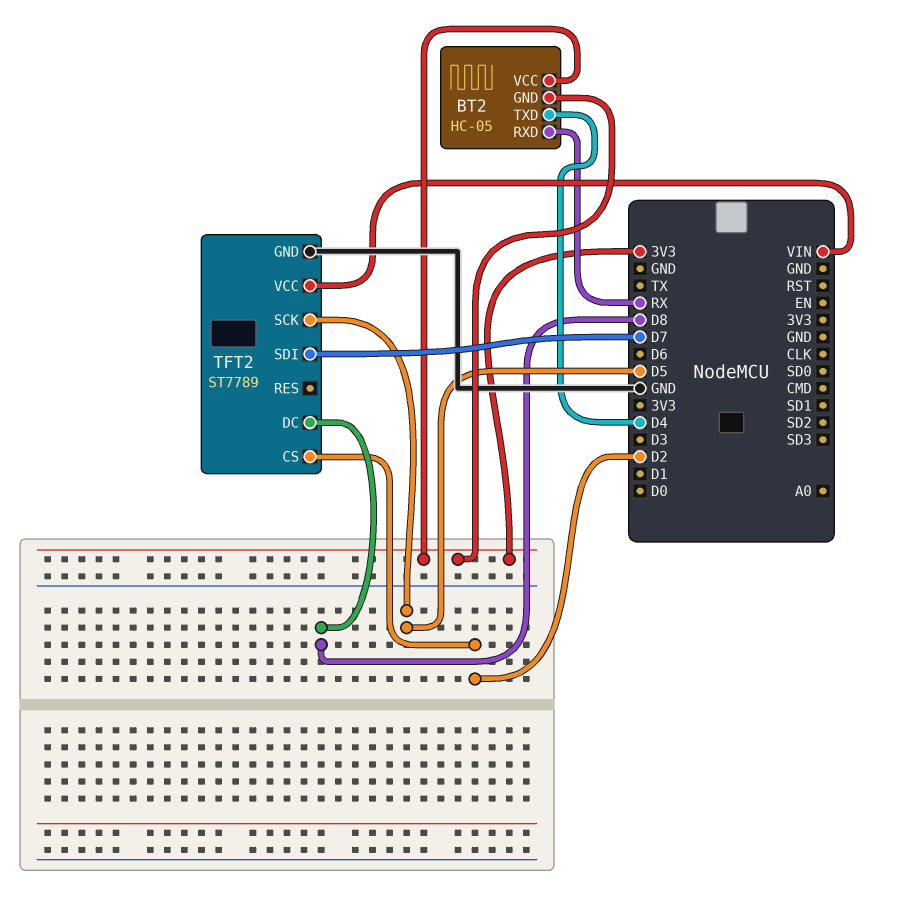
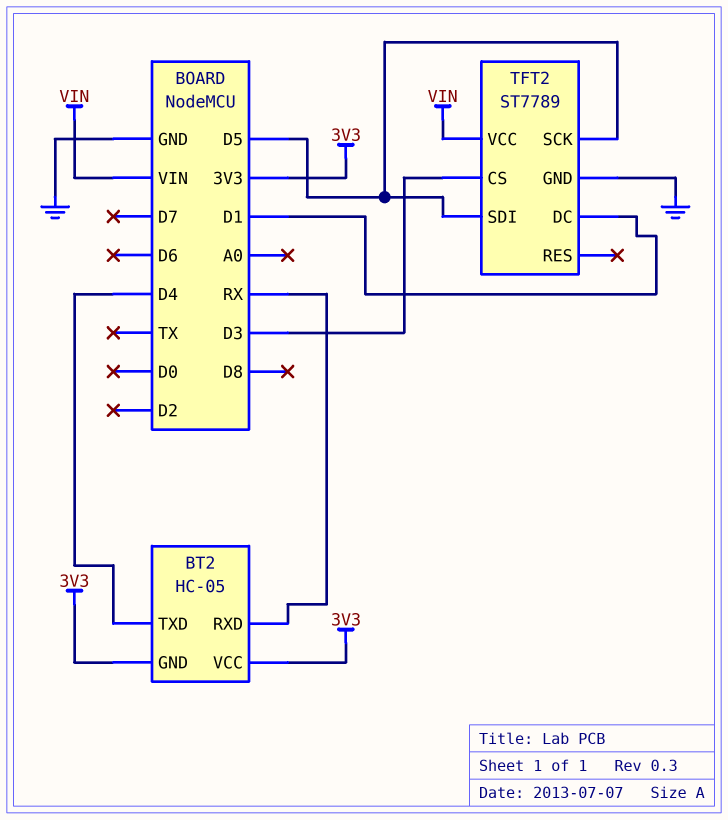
TFT2 pin CS: D2 -> D3
TFT2 pin DC: D8 -> D1
TFT2 pin SDI: D7 -> D5

